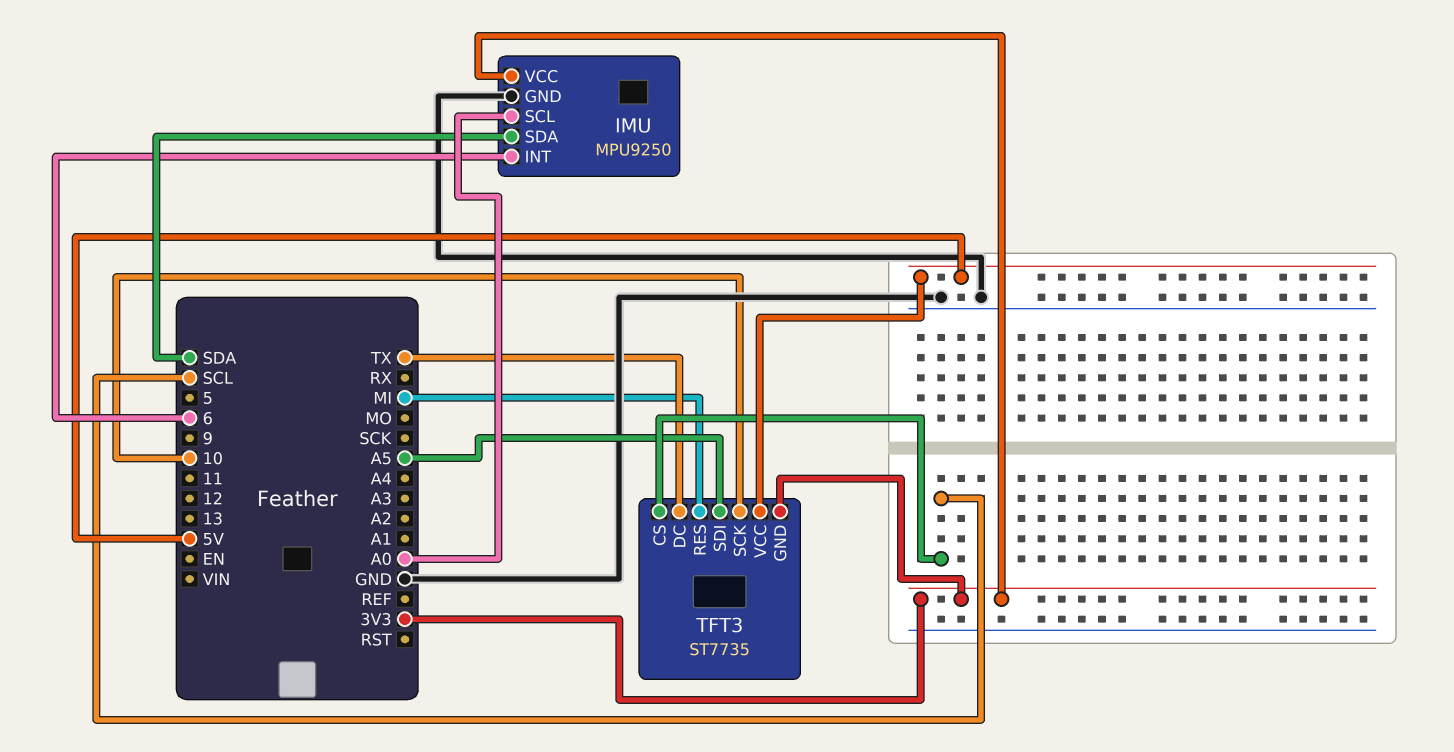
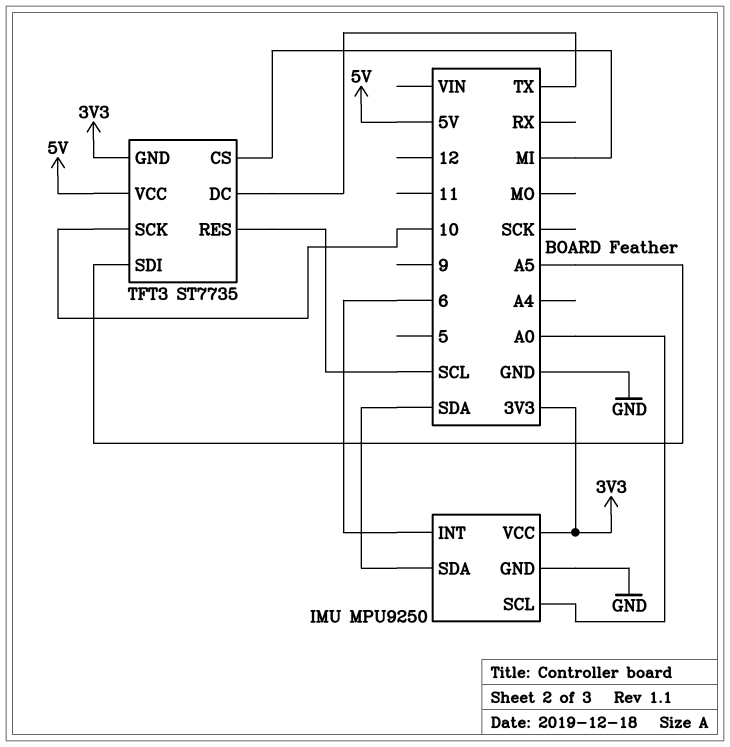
TFT3 pin CS: SCL -> MI
TFT3 pin RES: MI -> SCL

